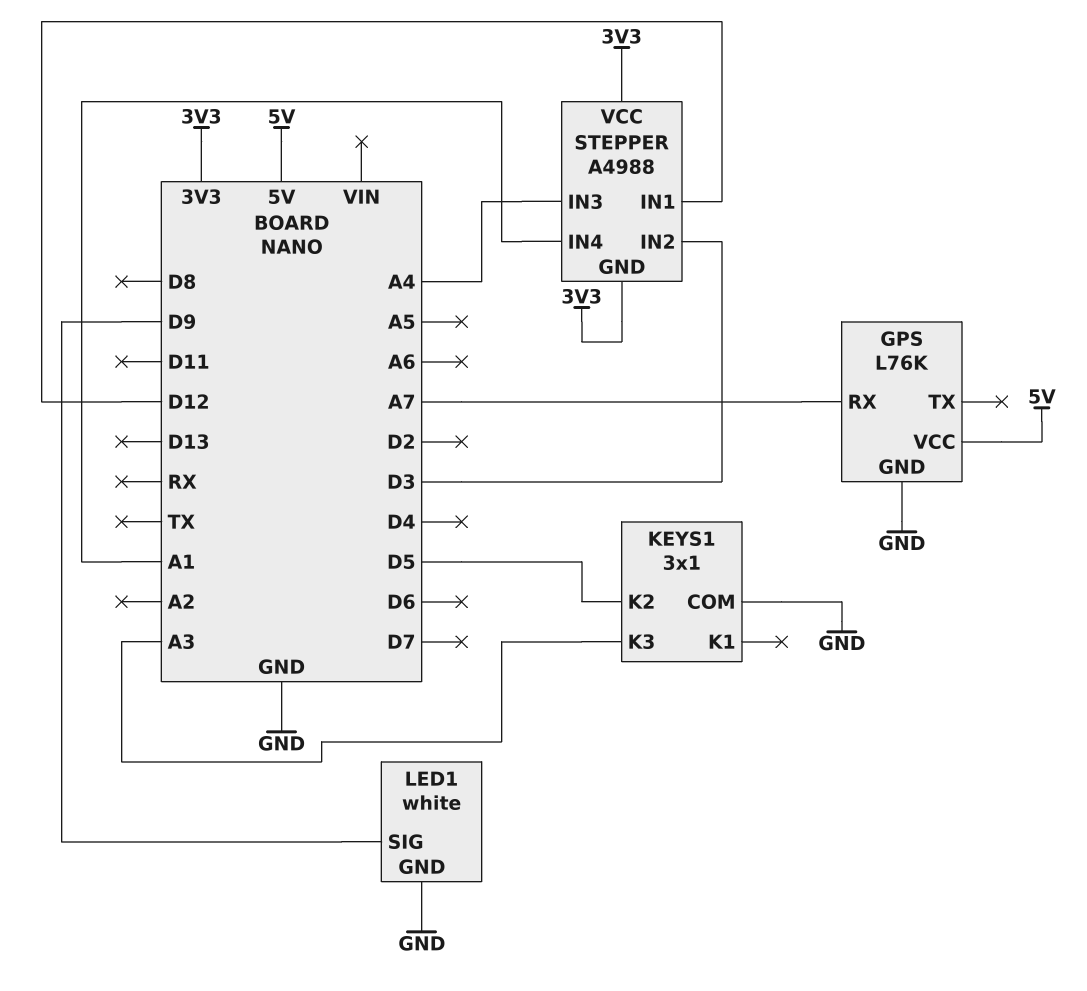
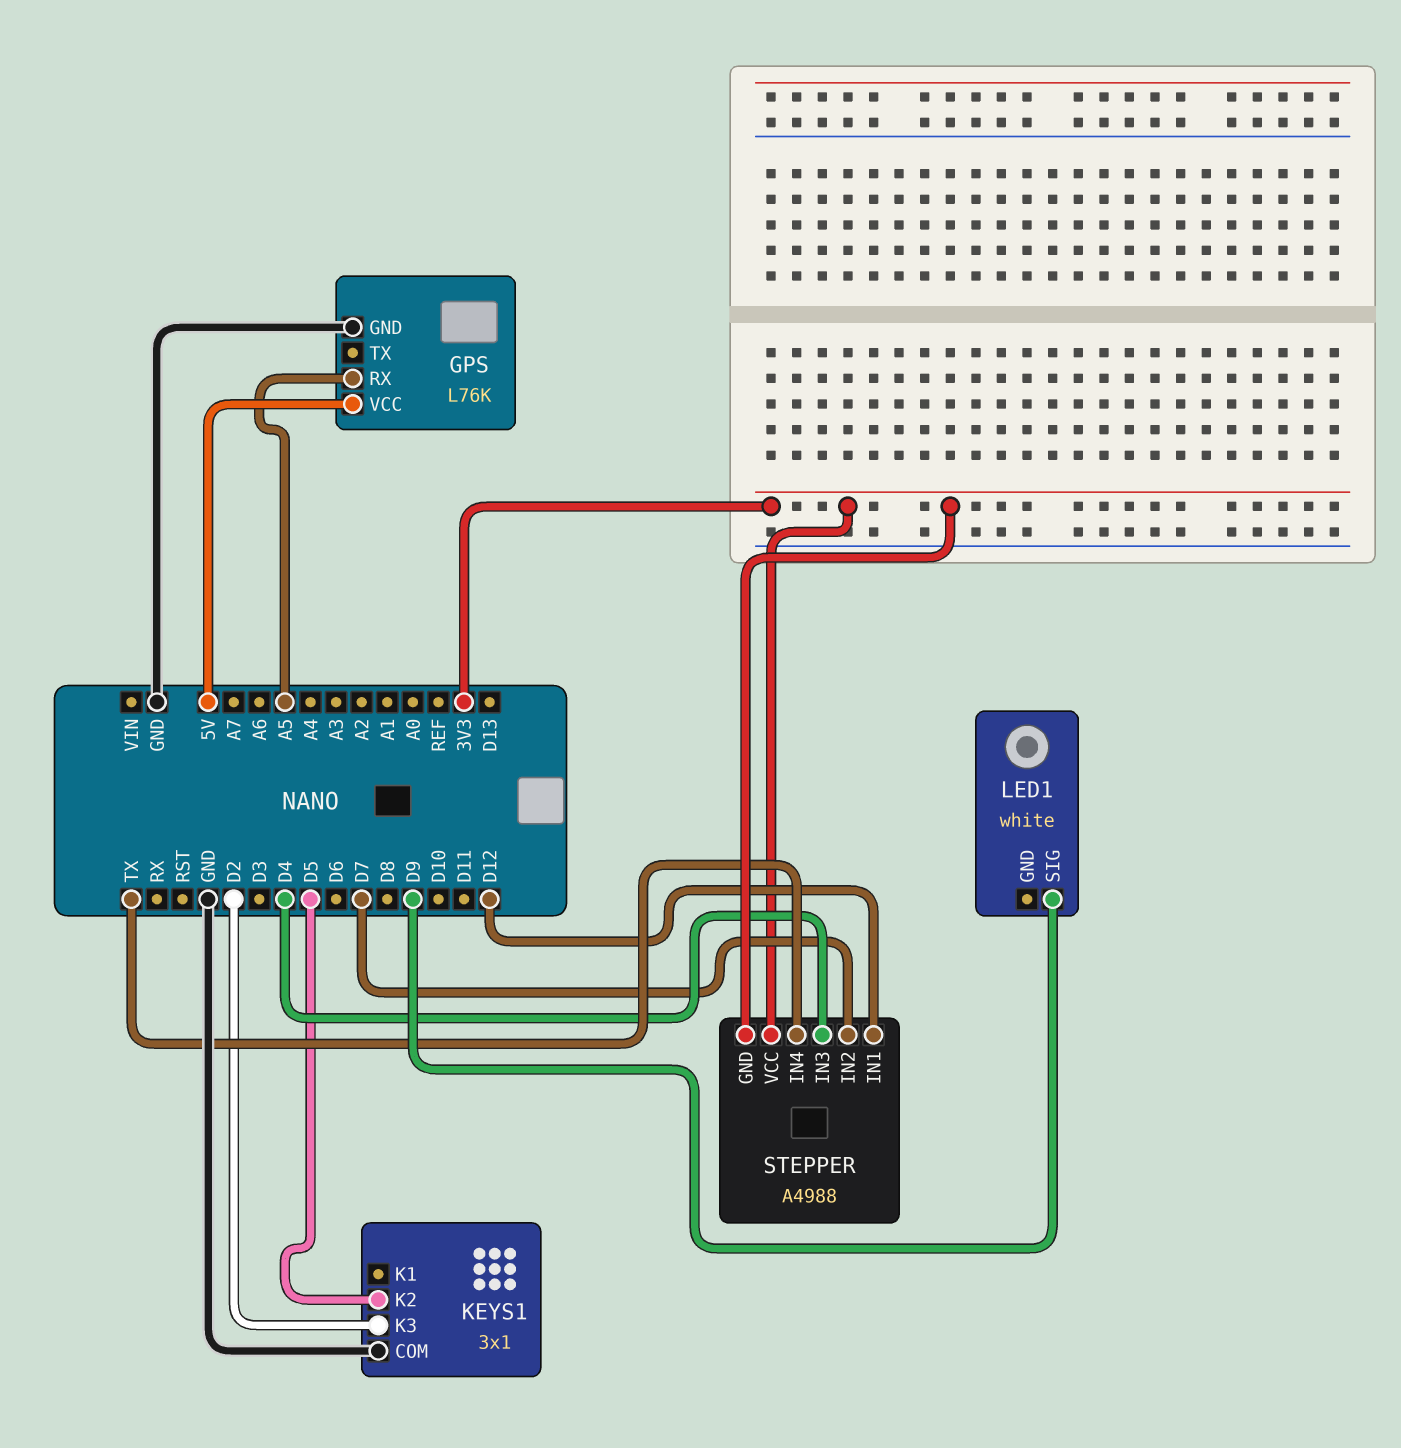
GPS pin RX: A7 -> A5
KEYS1 pin K3: A3 -> D2
LED1 pin GND: GND -> none
STEPPER pin IN2: D3 -> D7
STEPPER pin IN3: A4 -> D4
STEPPER pin IN4: A1 -> TX

